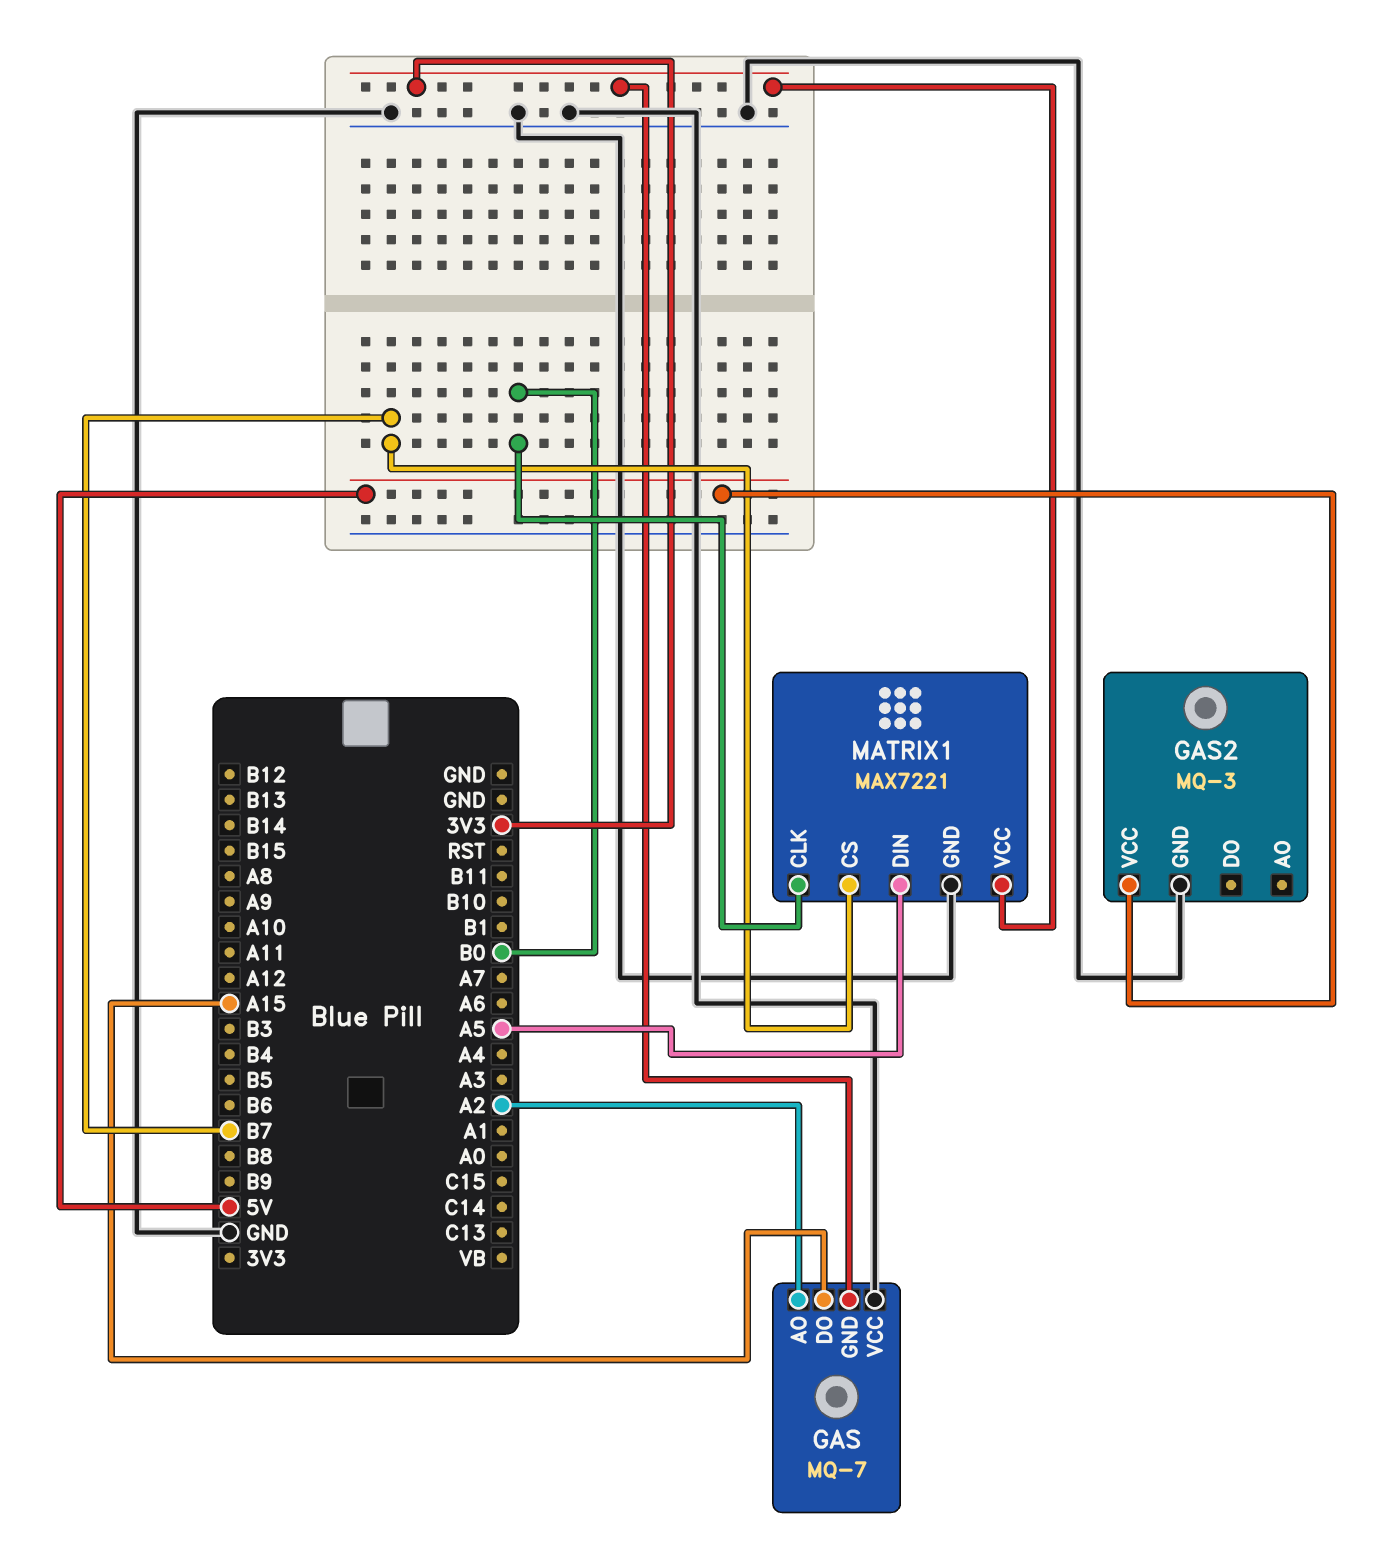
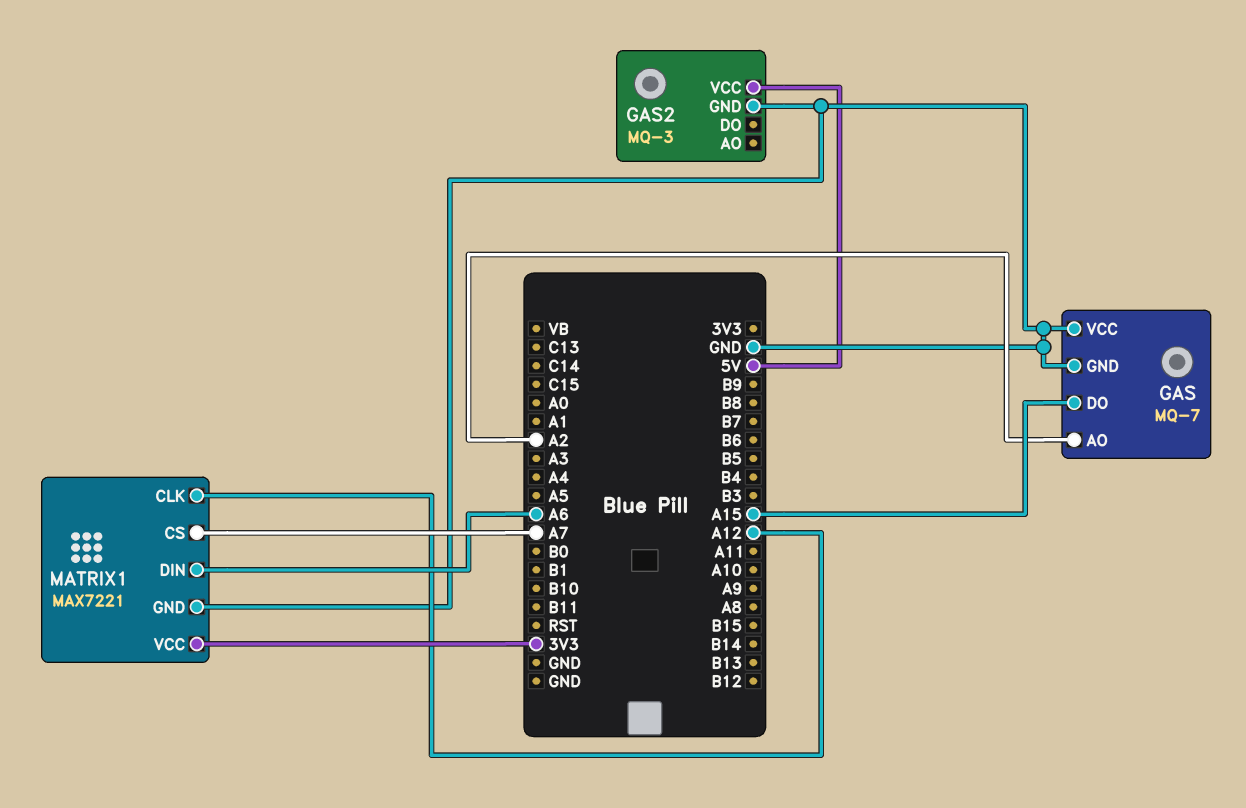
GAS pin GND: 3V3 -> GND
MATRIX1 pin CLK: B0 -> A12
MATRIX1 pin CS: B7 -> A7
MATRIX1 pin DIN: A5 -> A6

